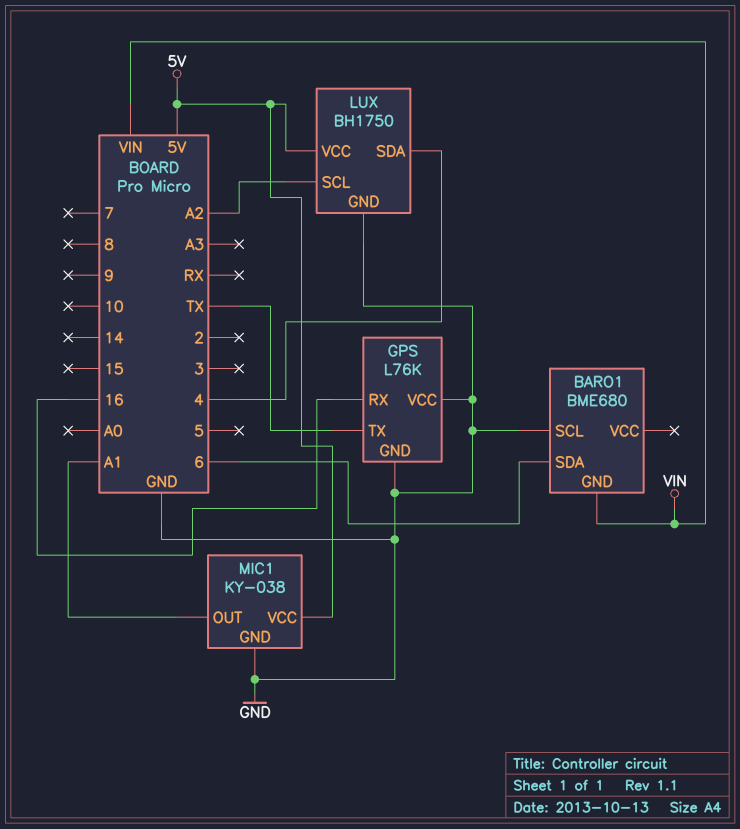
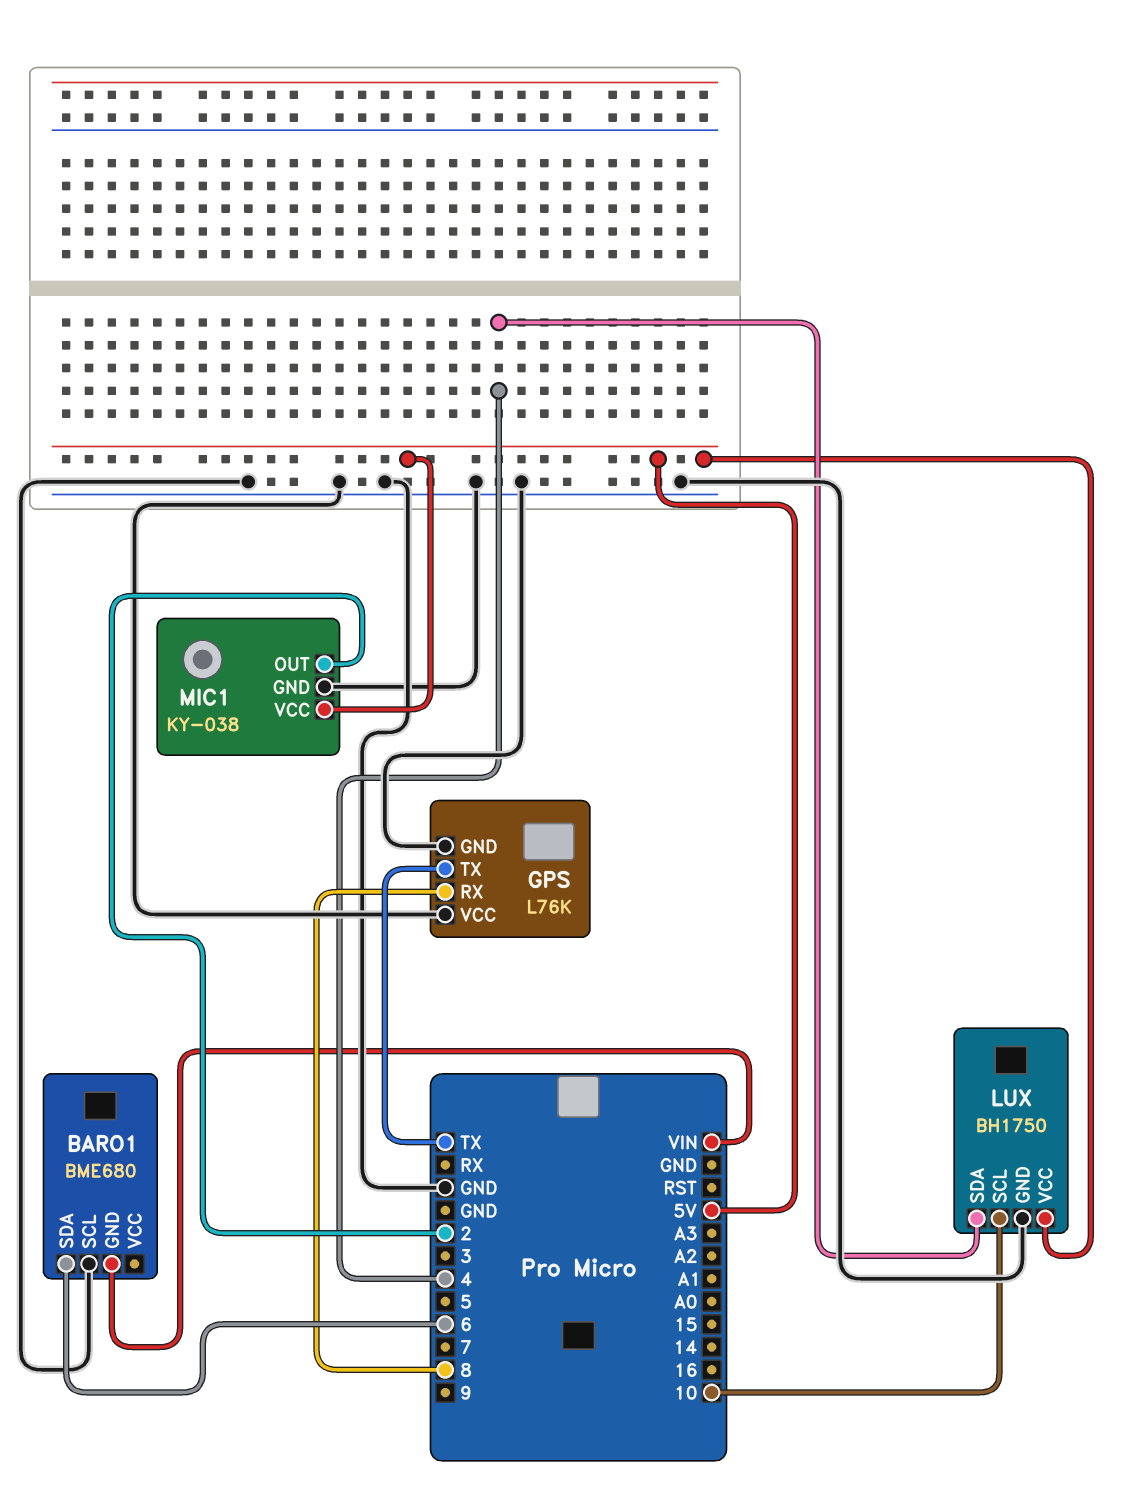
GPS pin RX: 16 -> 8
LUX pin SCL: A2 -> 10
MIC1 pin OUT: A1 -> 2

